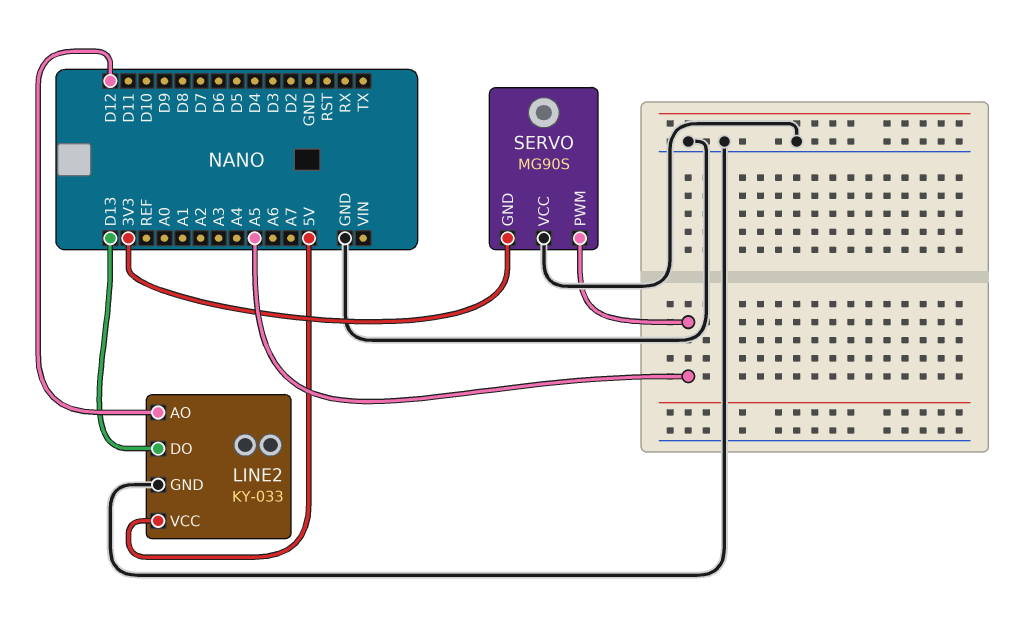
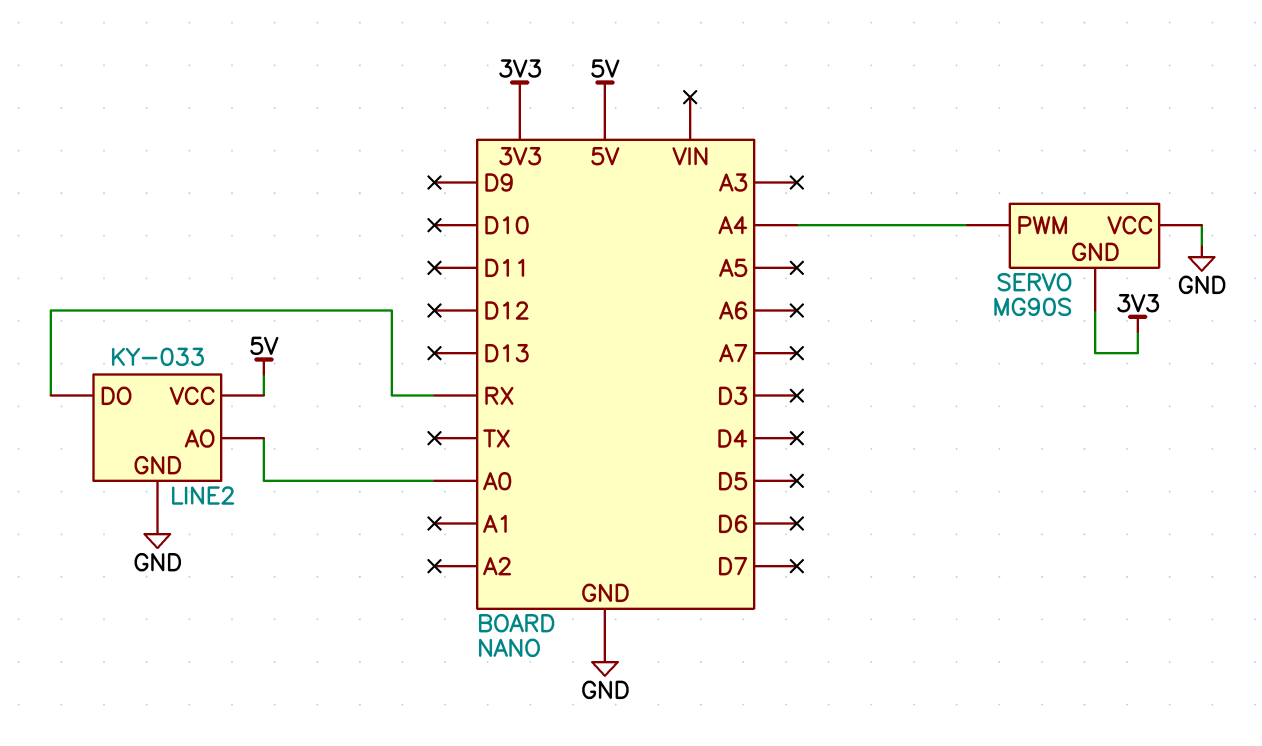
LINE2 pin AO: D12 -> A0
LINE2 pin DO: D13 -> RX
SERVO pin PWM: A5 -> A4

